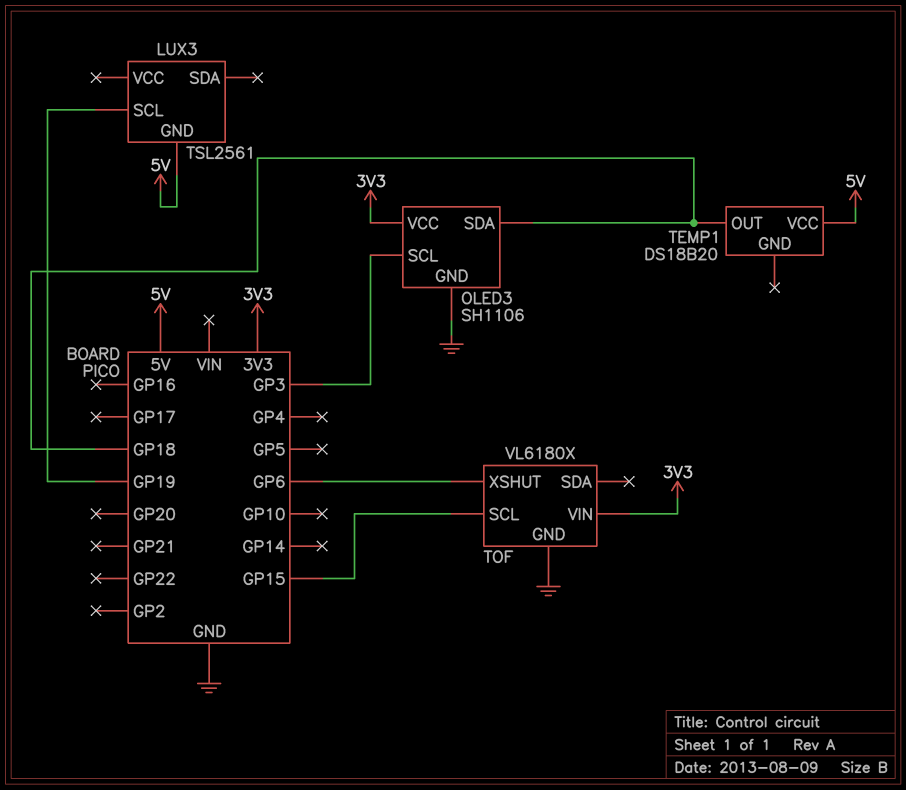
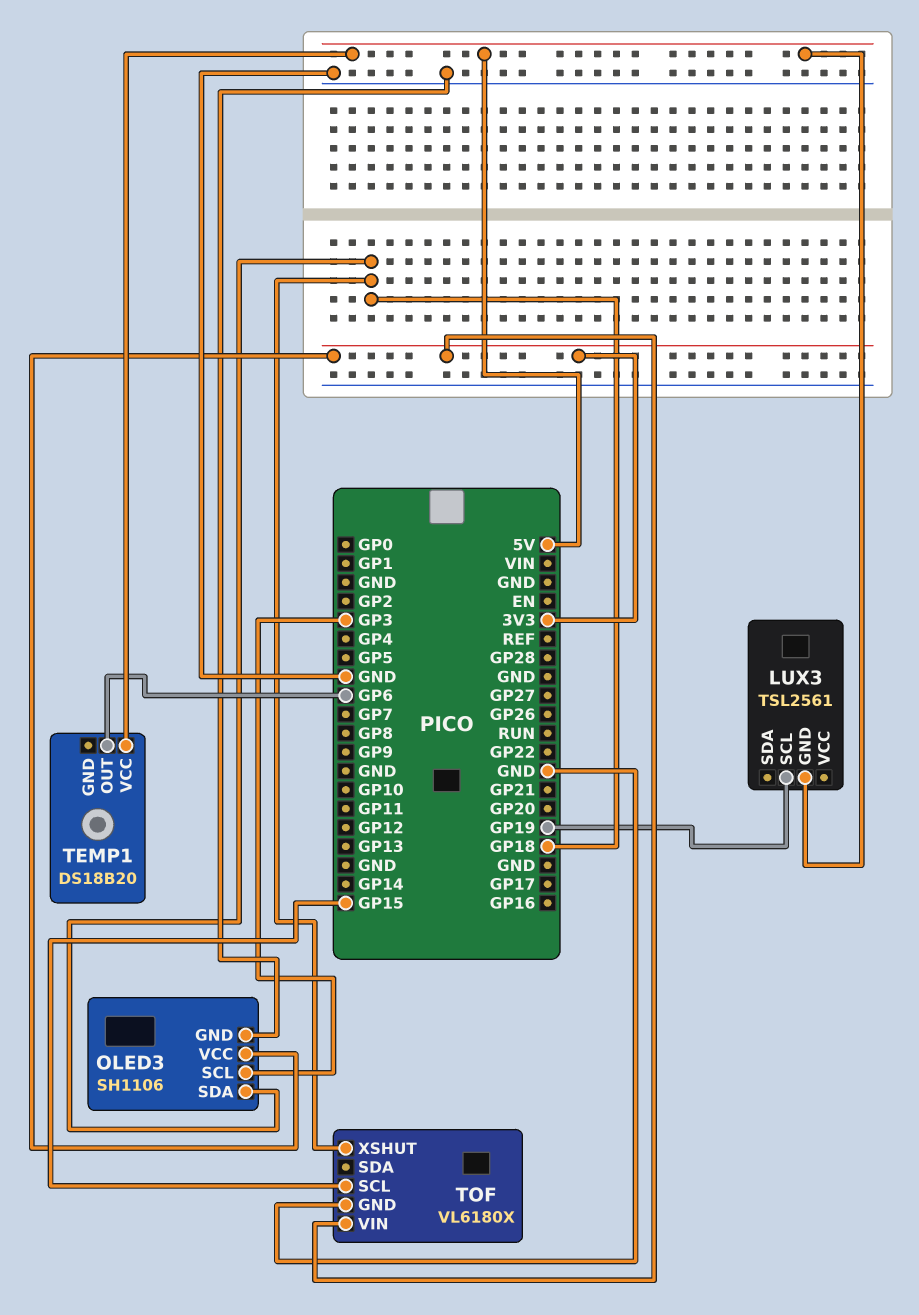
TEMP1 pin OUT: GP18 -> GP6
TOF pin XSHUT: GP6 -> GP18

